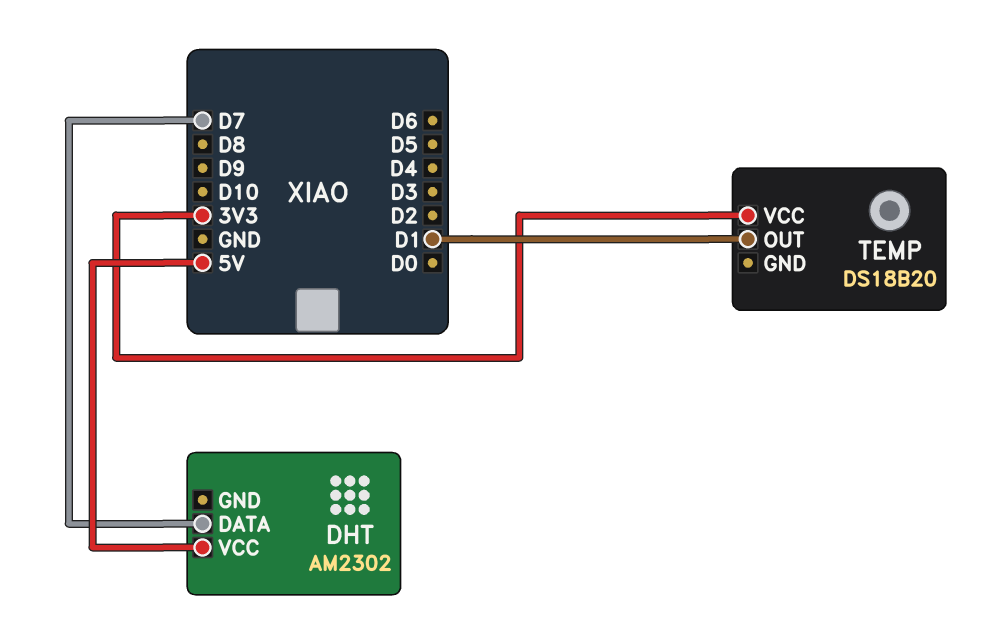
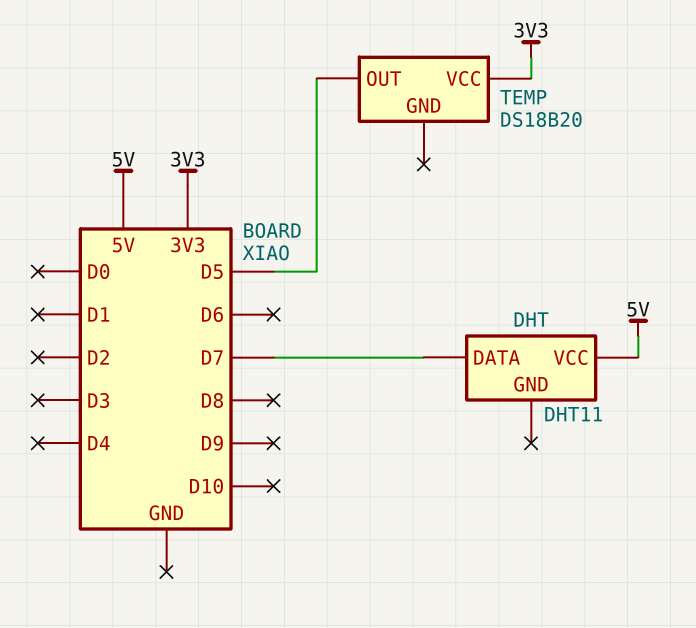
DHT: AM2302 -> DHT11
TEMP pin OUT: D1 -> D5

